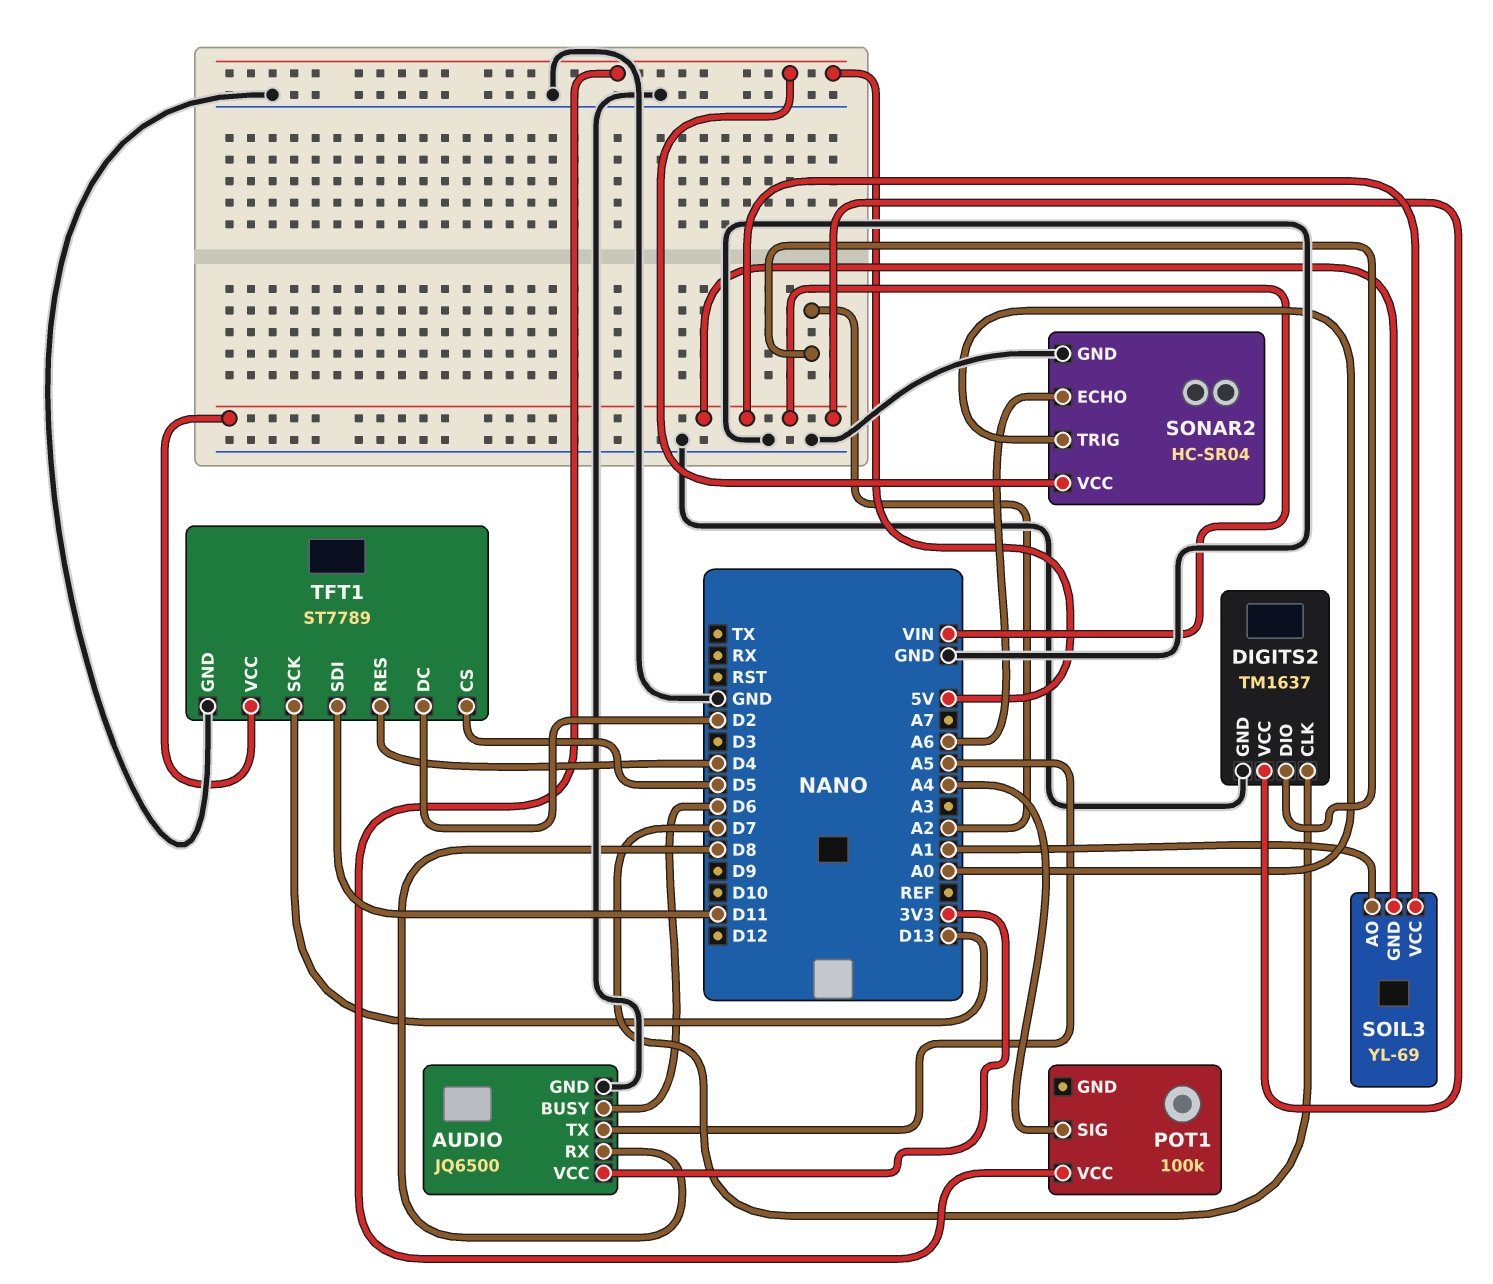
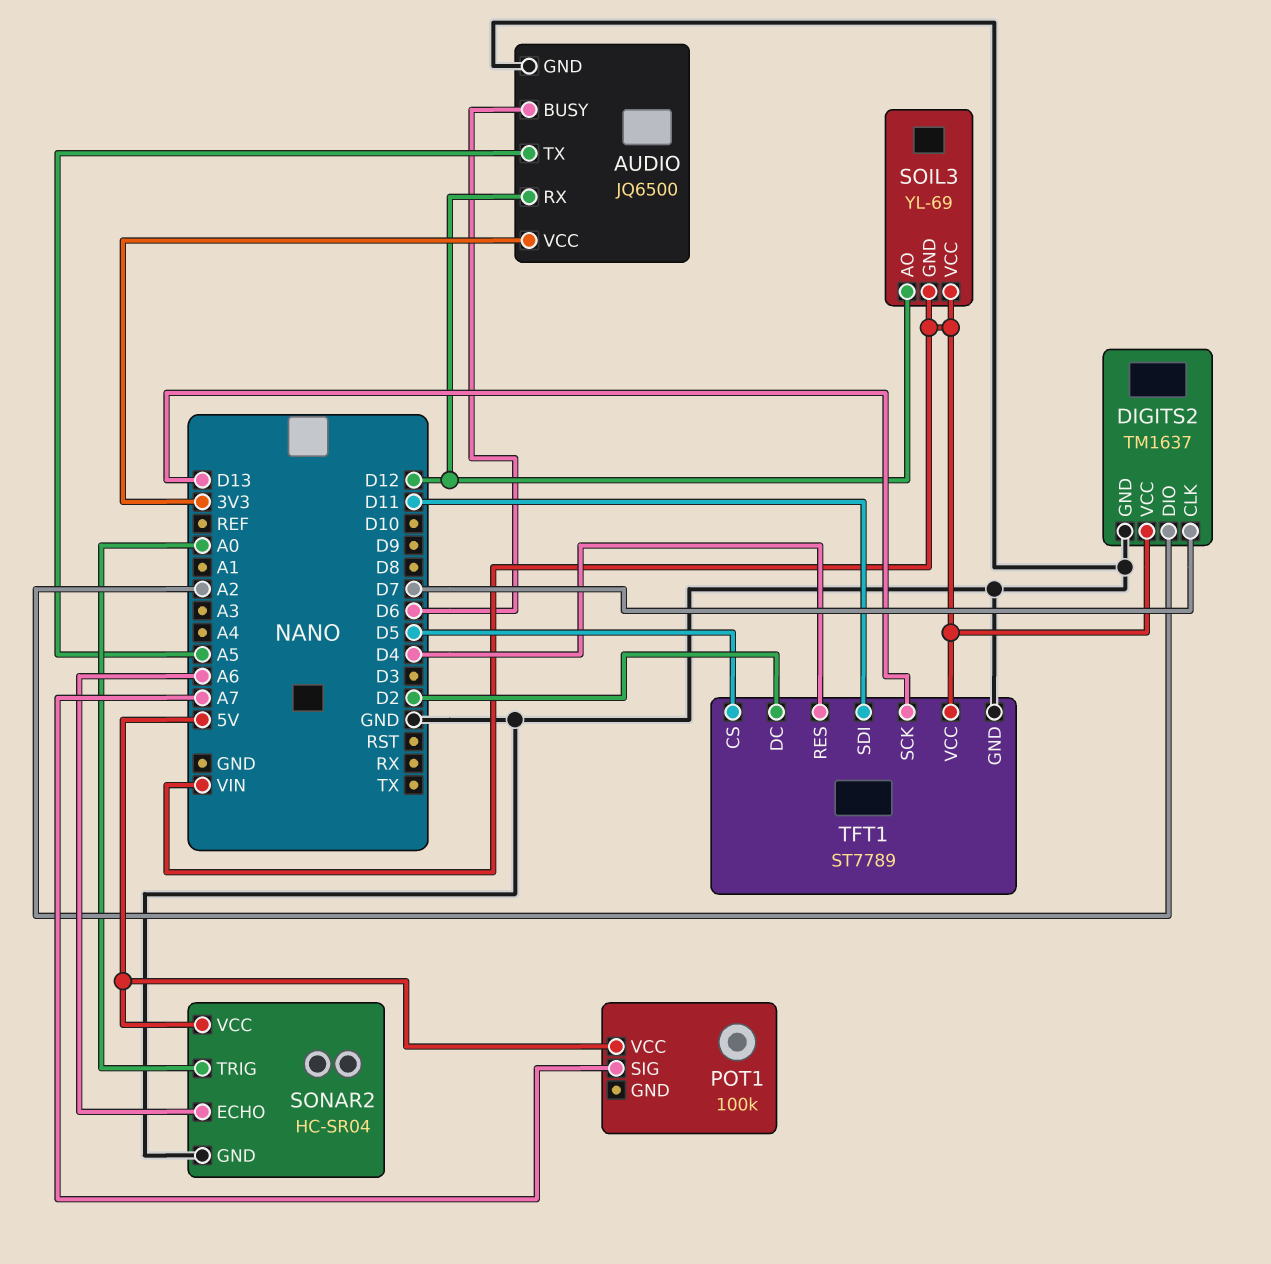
AUDIO pin RX: D8 -> D12
POT1 pin SIG: A4 -> A7
SOIL3 pin AO: A1 -> D12

